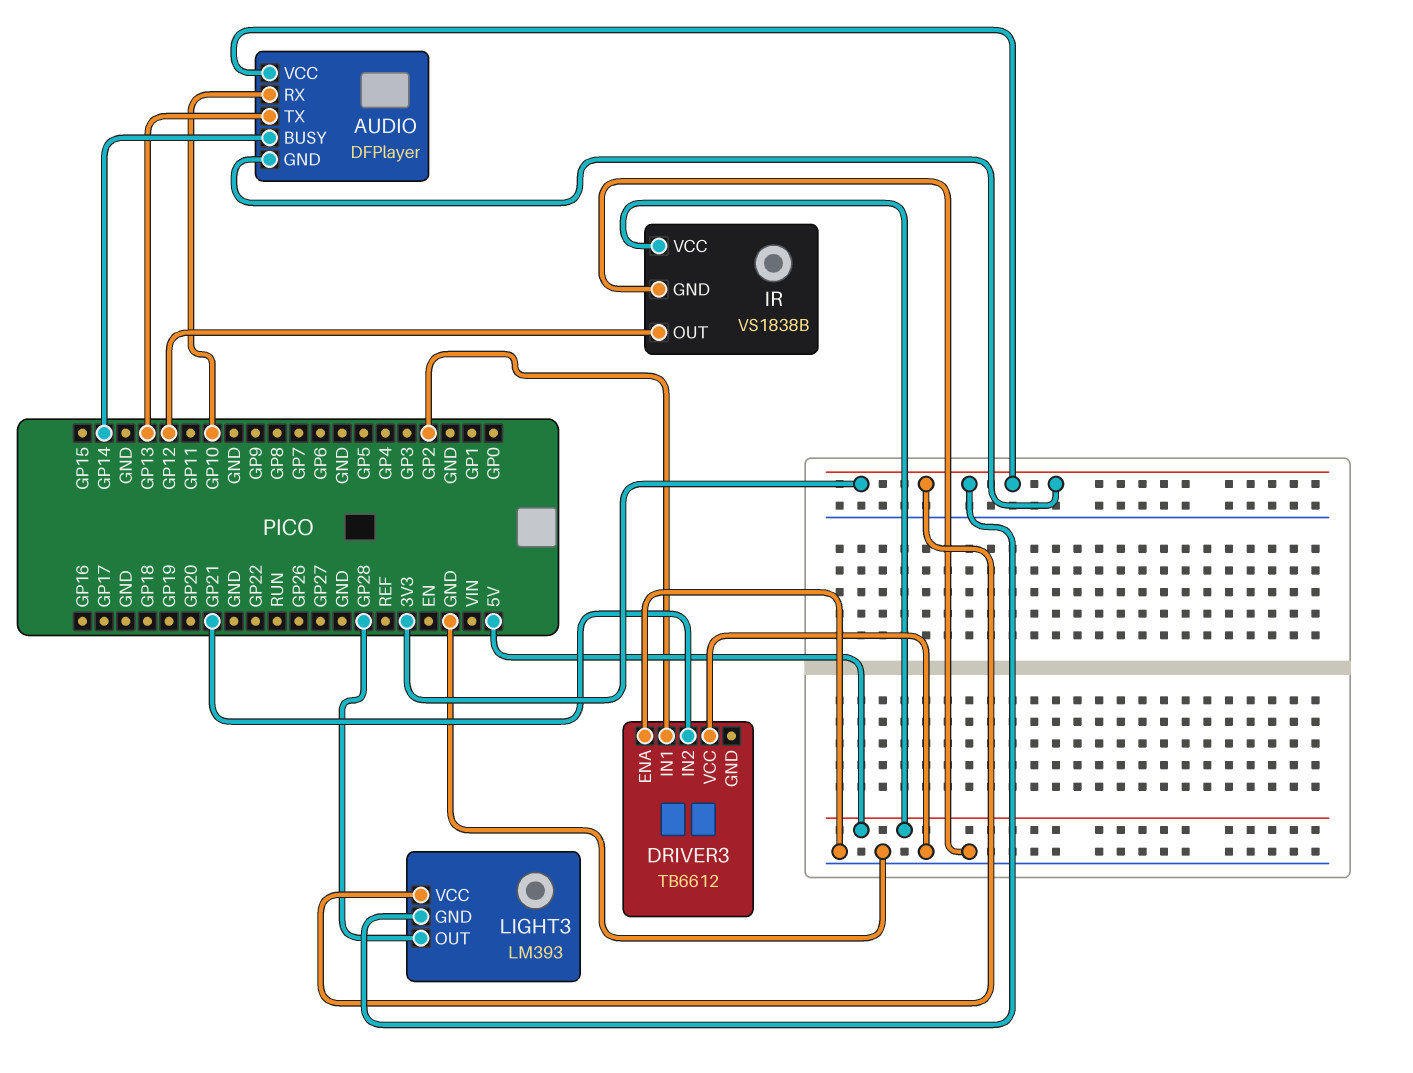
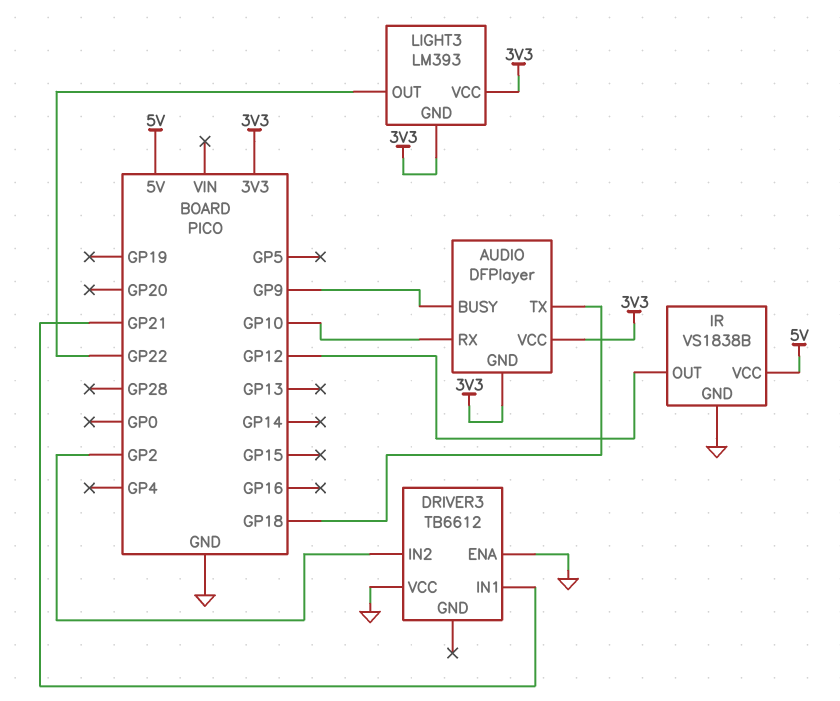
AUDIO pin BUSY: GP14 -> GP9
AUDIO pin TX: GP13 -> GP18
DRIVER3 pin IN1: GP2 -> GP21
DRIVER3 pin IN2: GP21 -> GP2
LIGHT3 pin OUT: GP28 -> GP22

